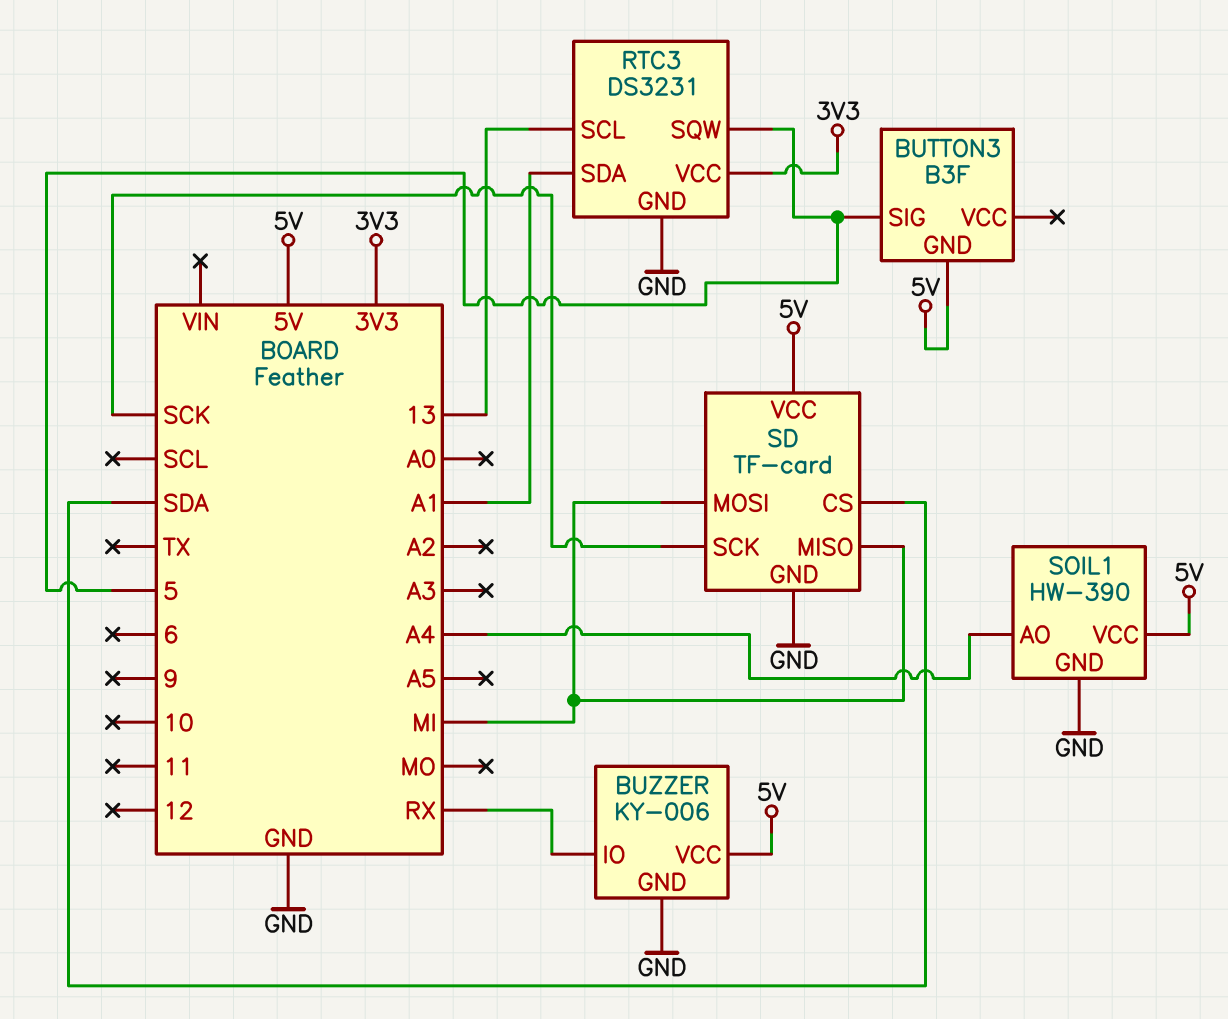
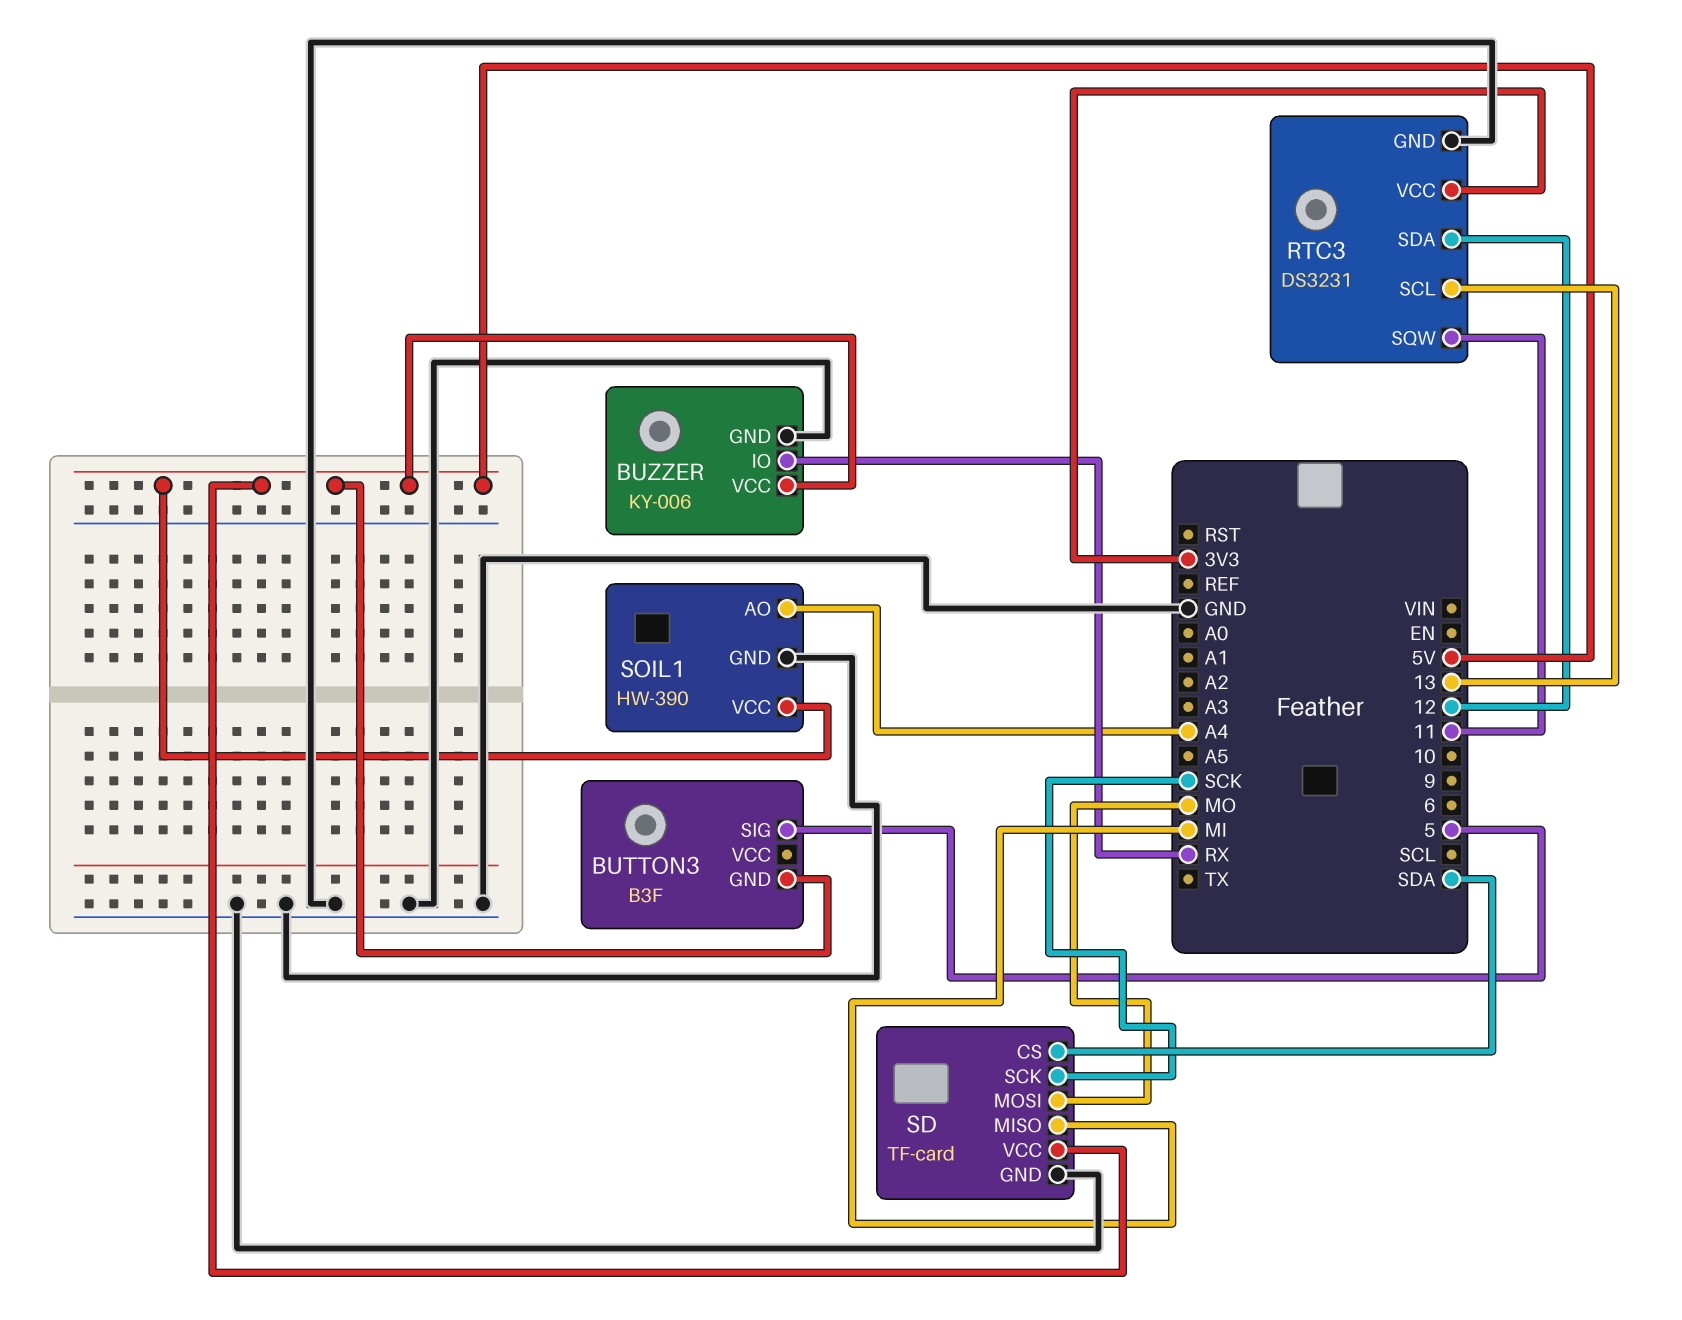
RTC3 pin SDA: A1 -> 12
RTC3 pin SQW: 5 -> 11
SD pin MOSI: MI -> MO

